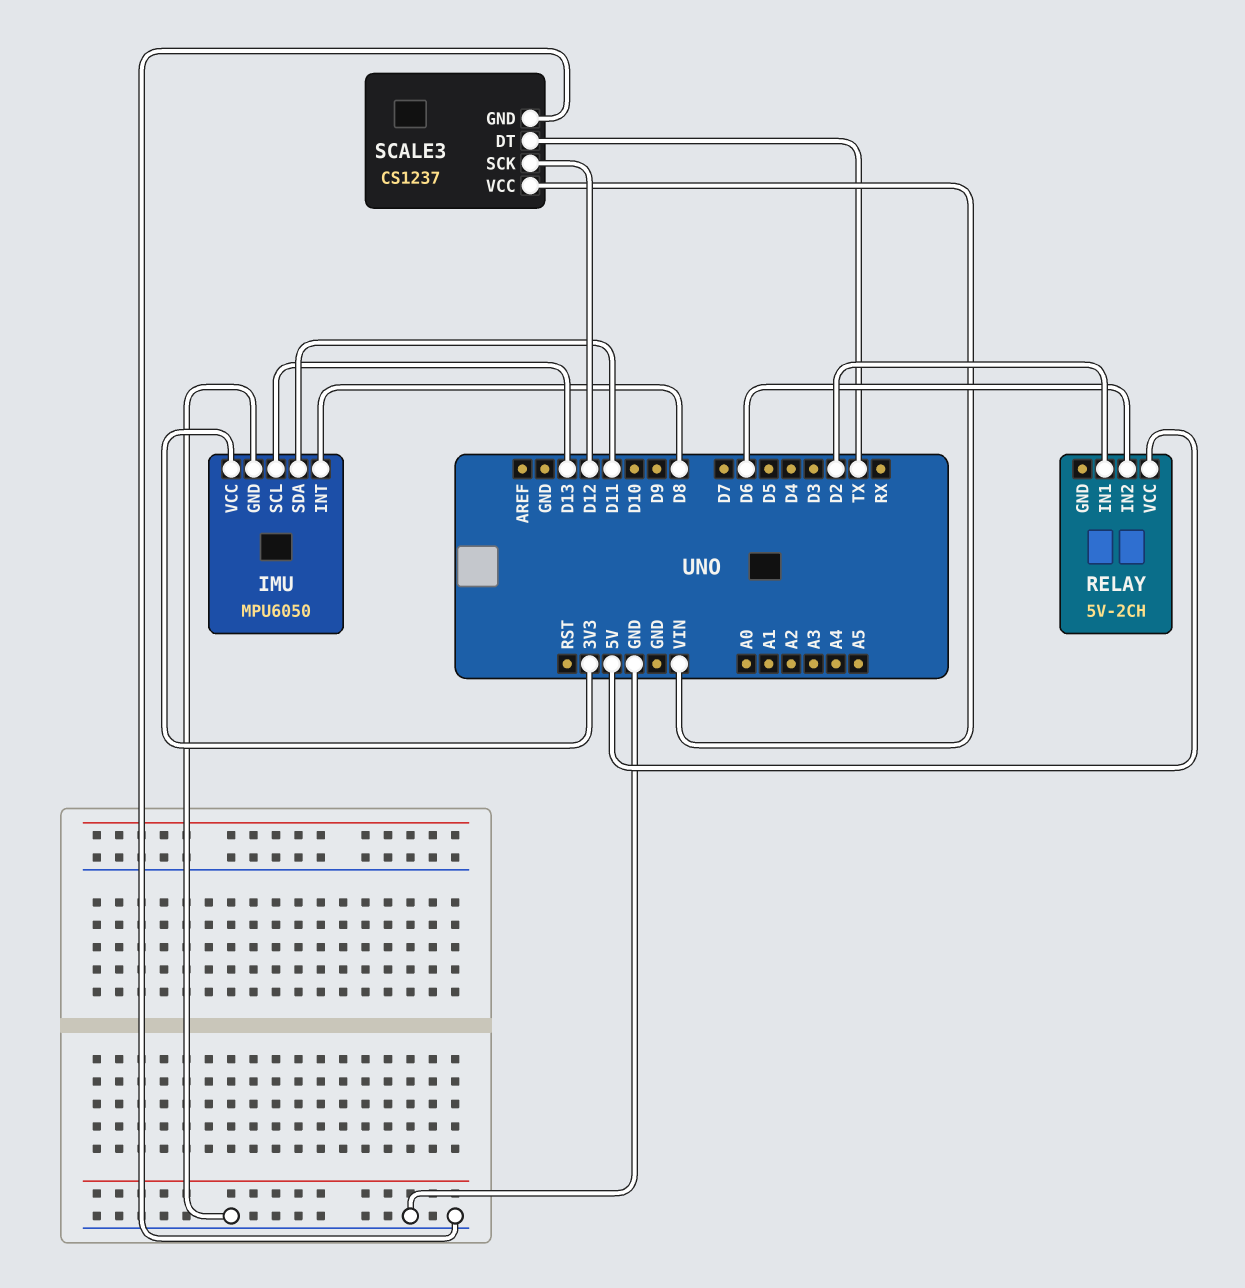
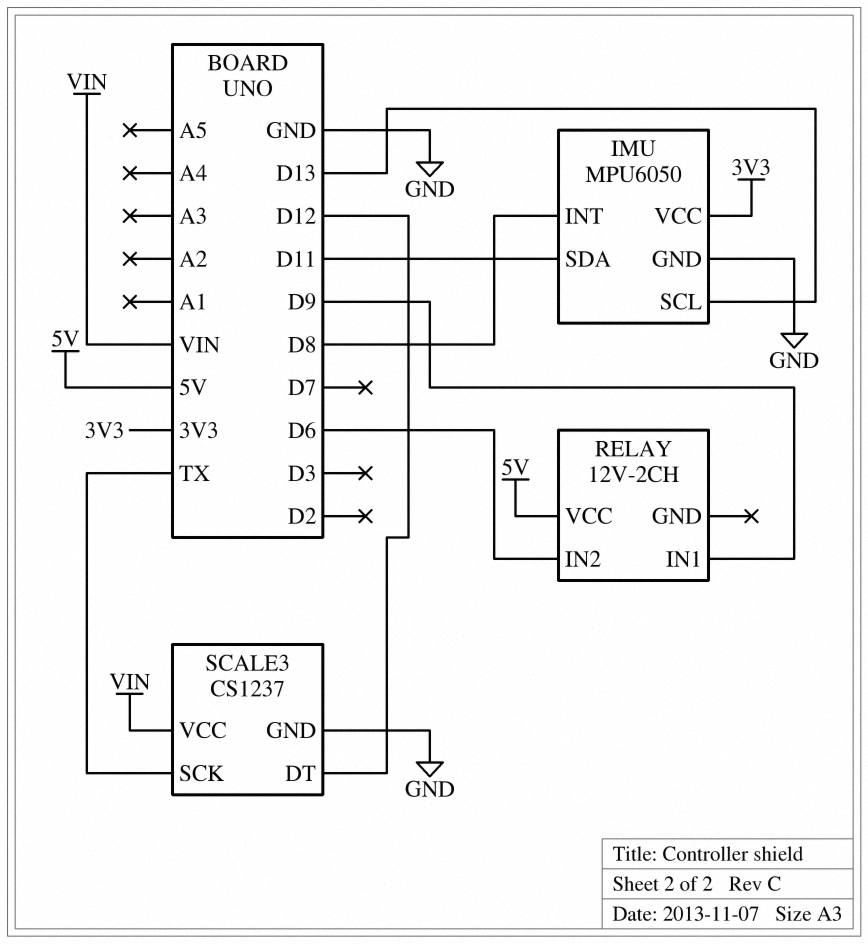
RELAY: 5V-2CH -> 12V-2CH
RELAY pin IN1: D2 -> D9
SCALE3 pin DT: TX -> D12
SCALE3 pin SCK: D12 -> TX

